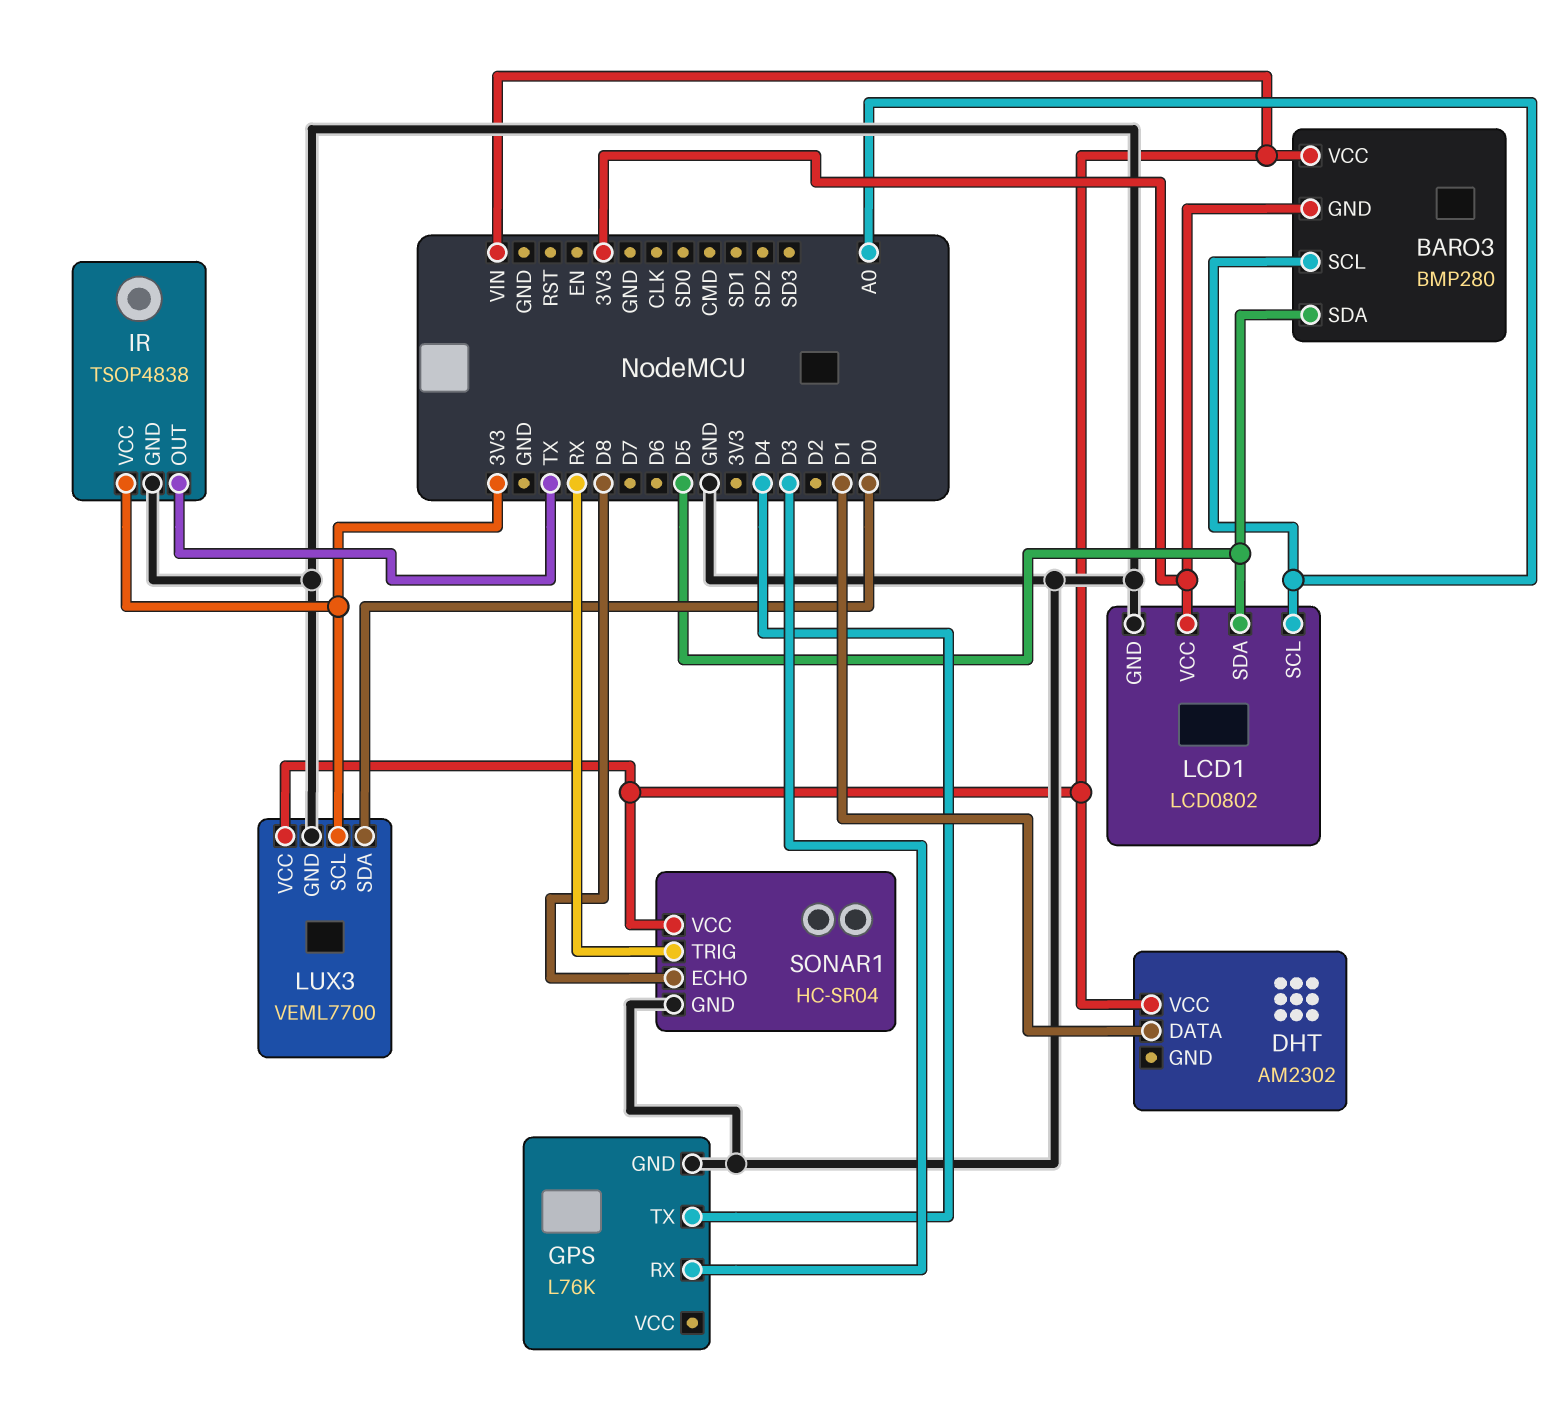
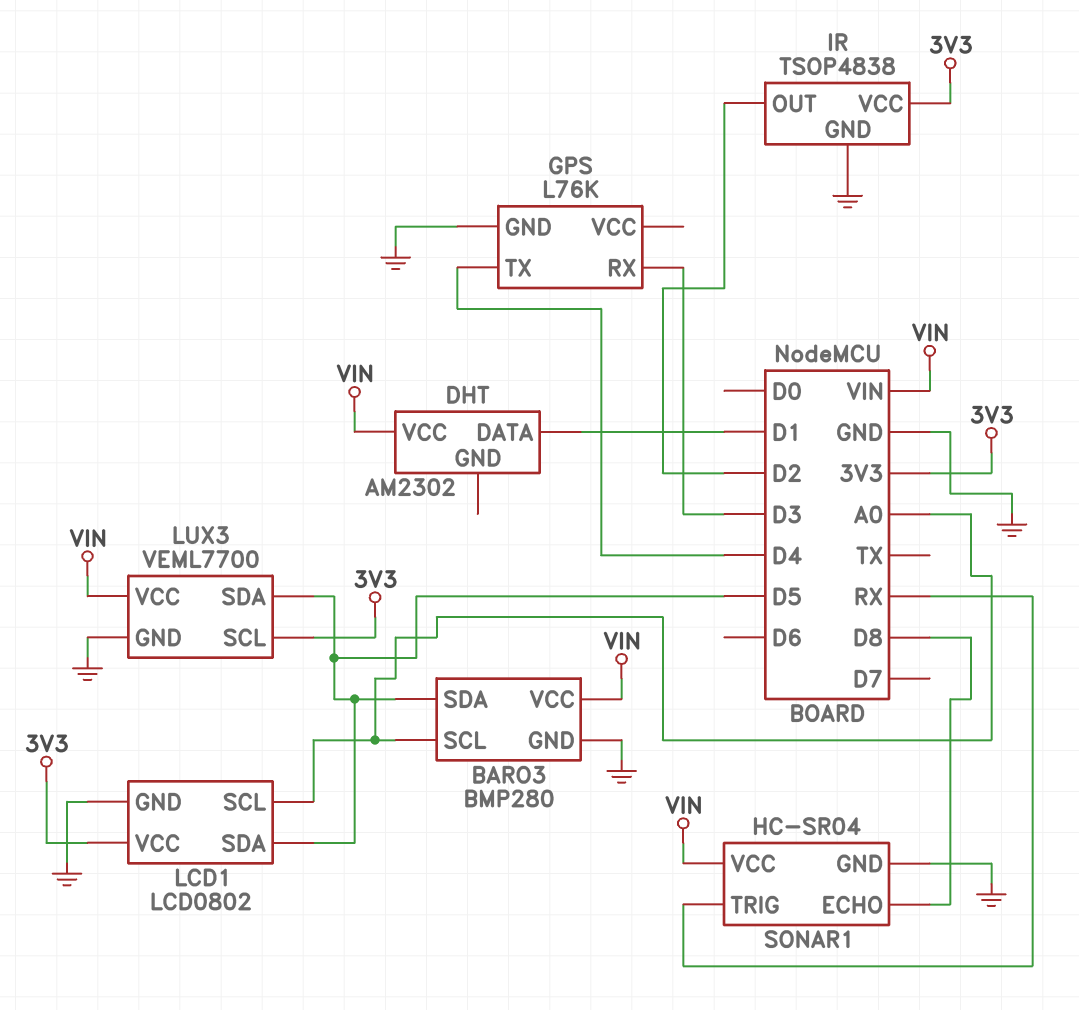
BARO3 pin GND: 3V3 -> GND
IR pin OUT: TX -> D2
LUX3 pin SDA: D0 -> D5

